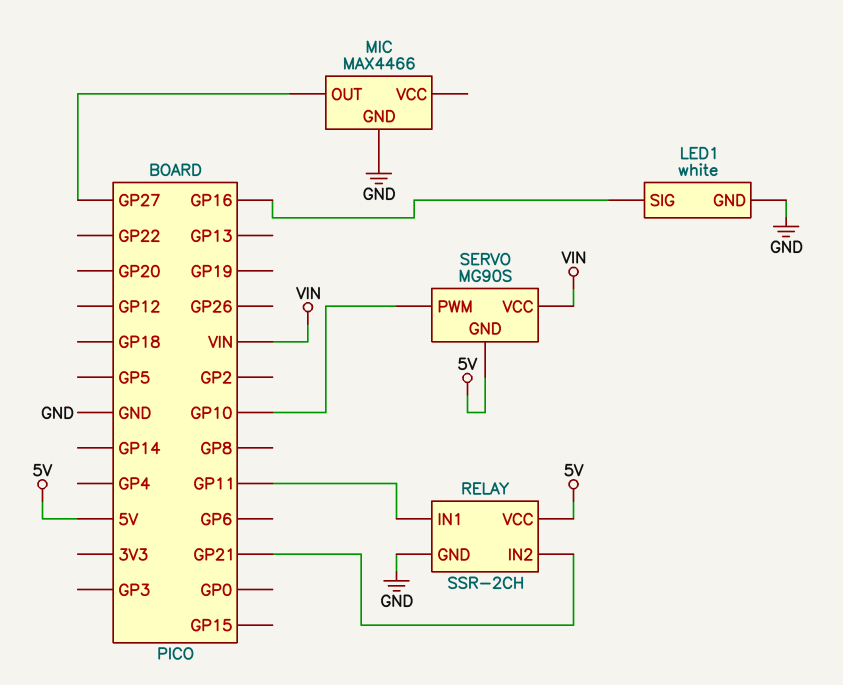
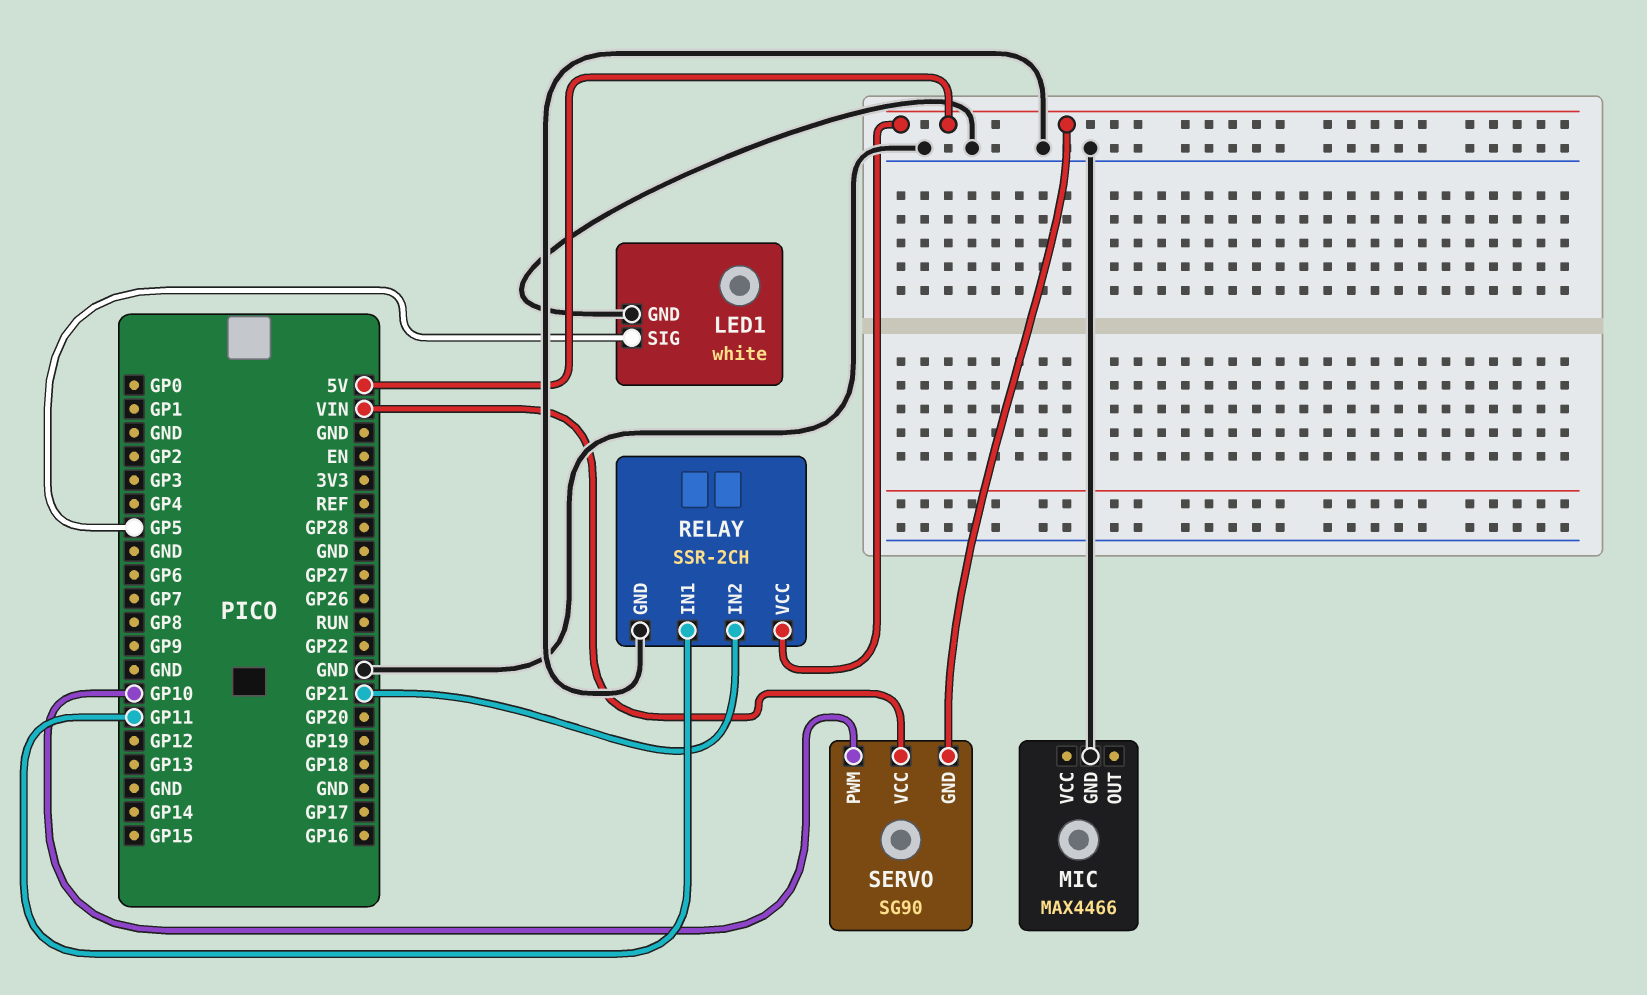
LED1 pin SIG: GP16 -> GP5
MIC pin OUT: GP27 -> none
SERVO: MG90S -> SG90

